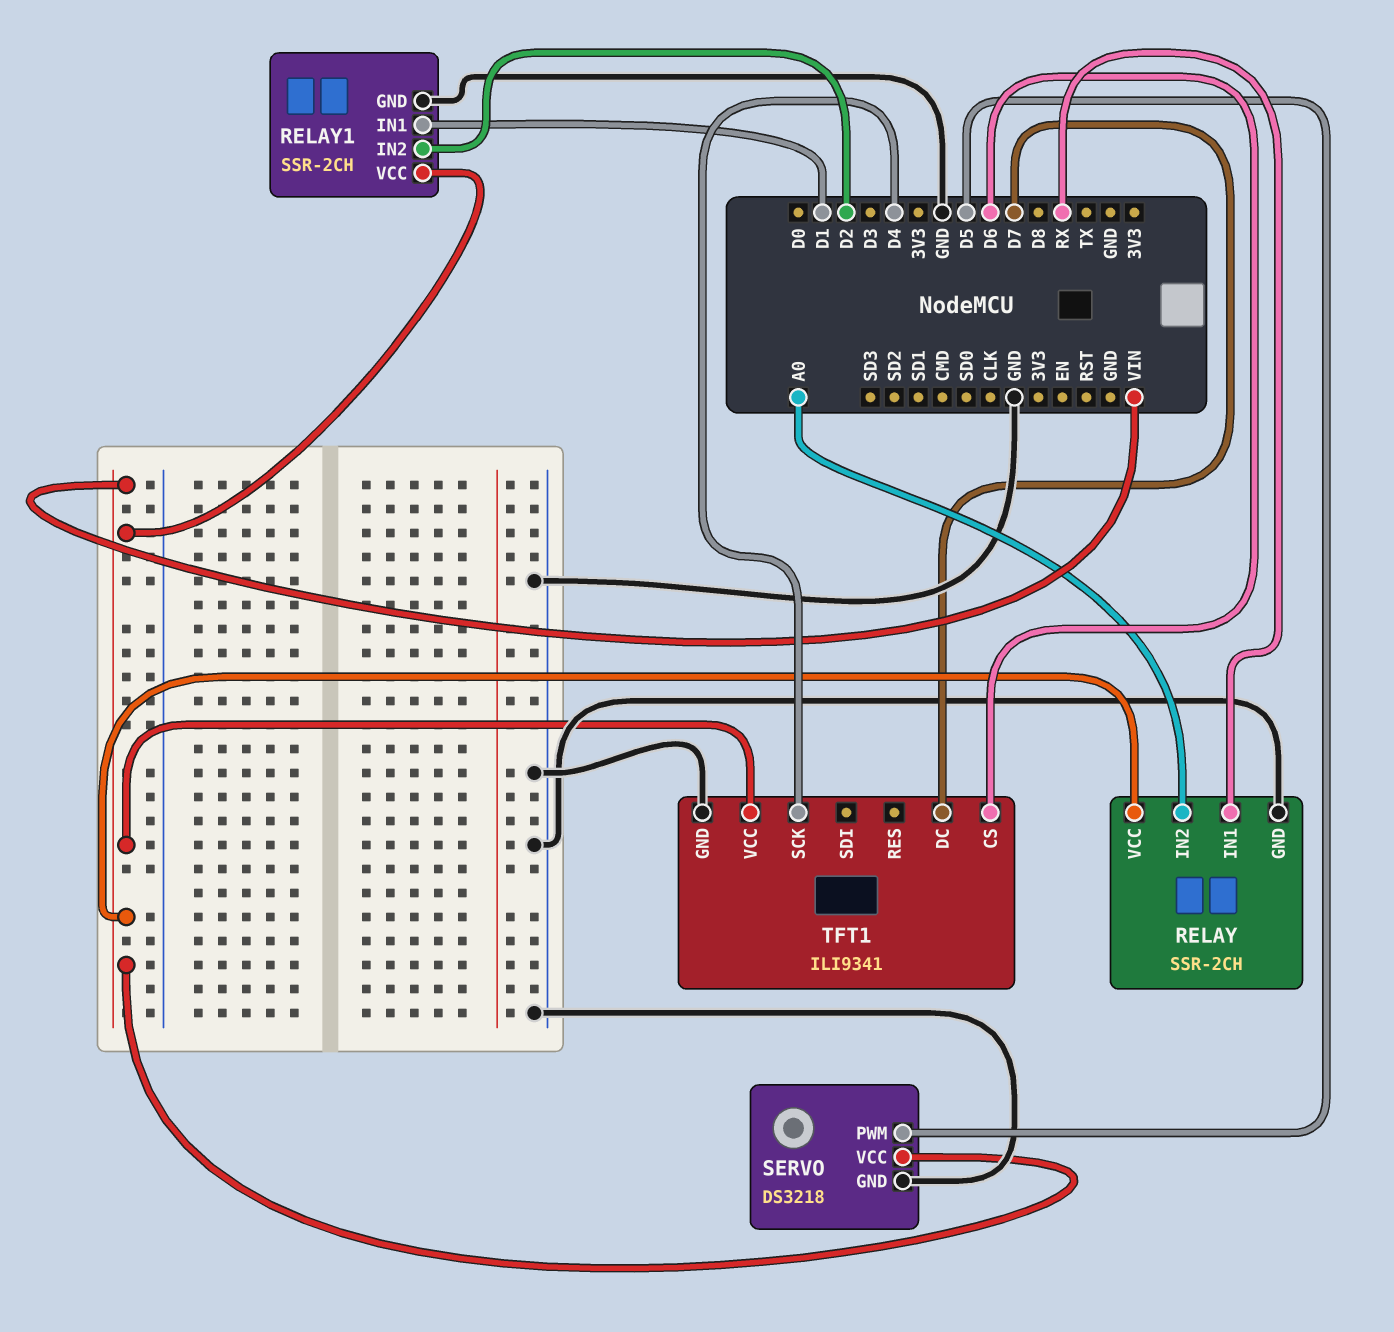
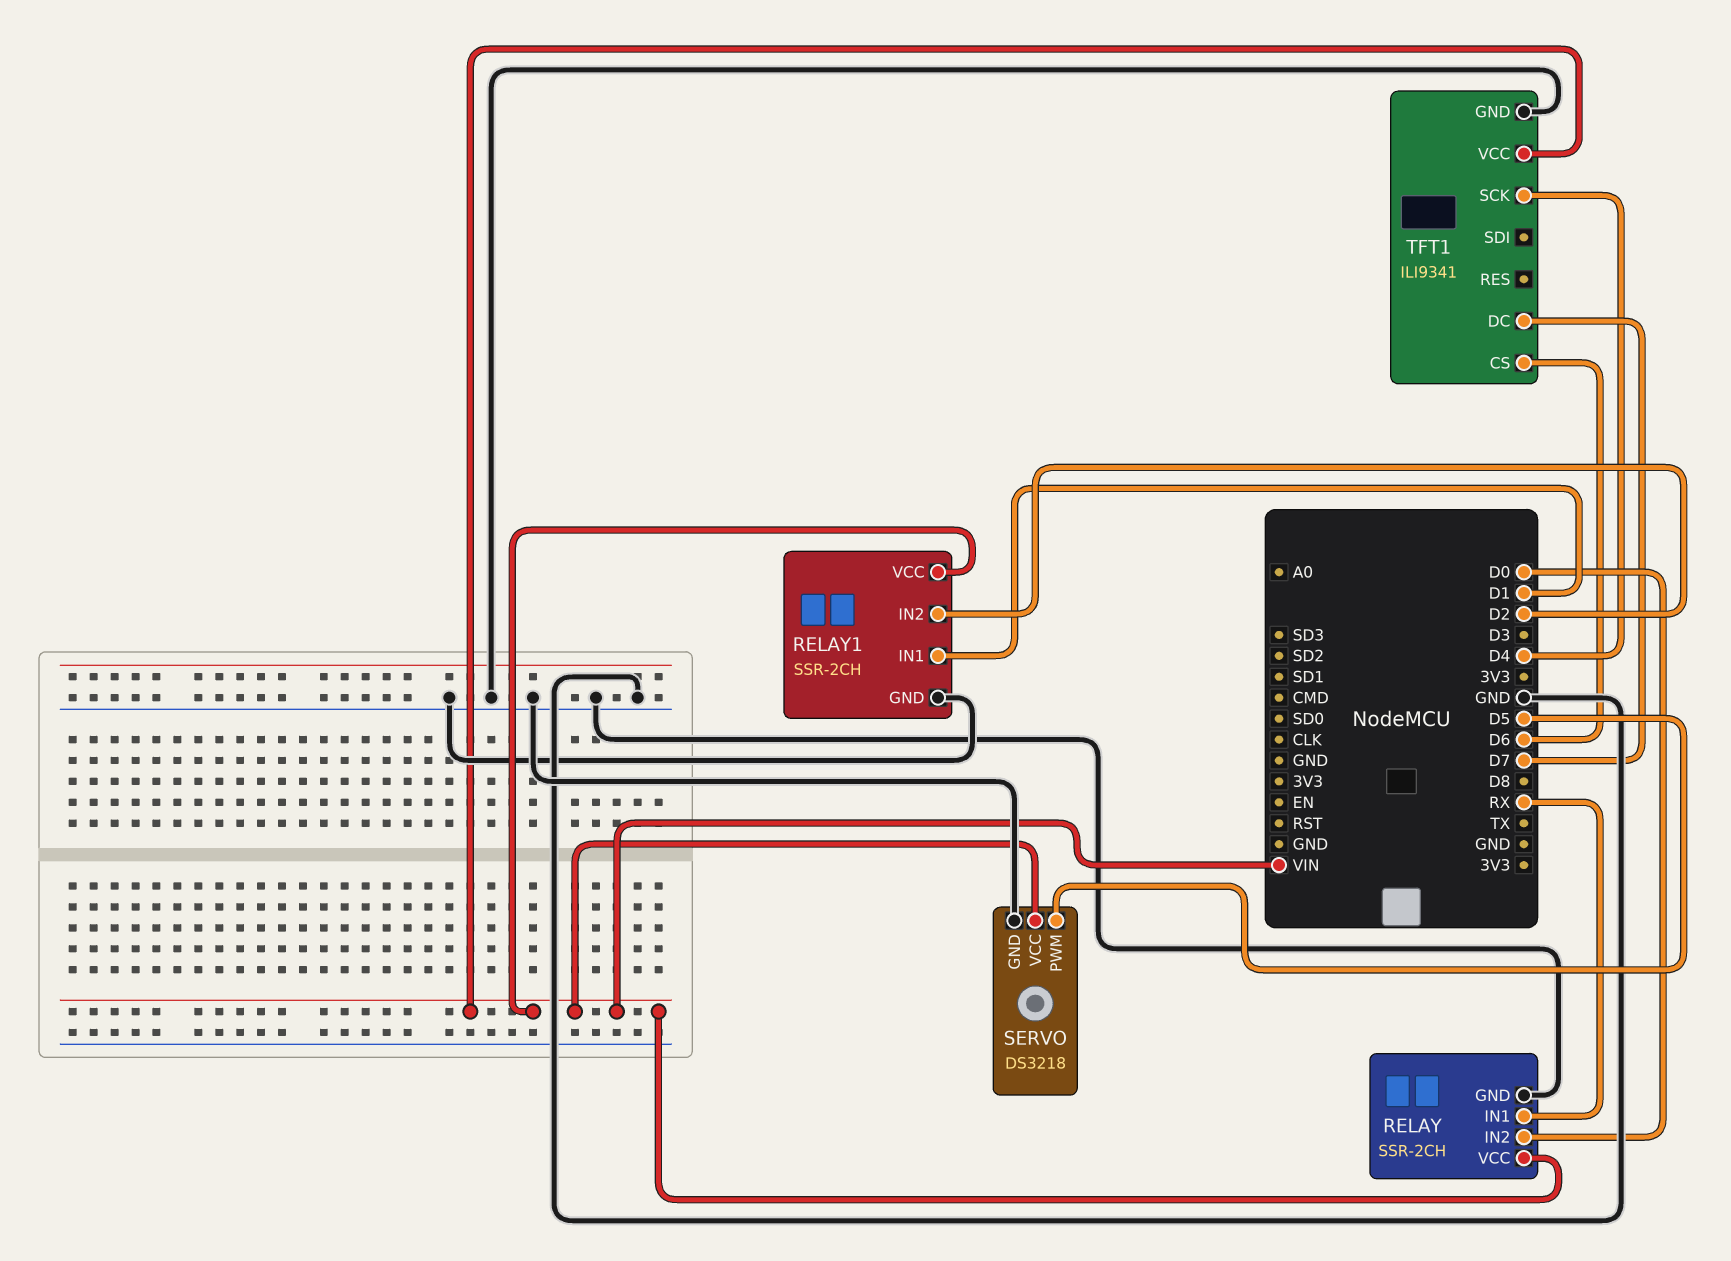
RELAY pin IN2: A0 -> D0

